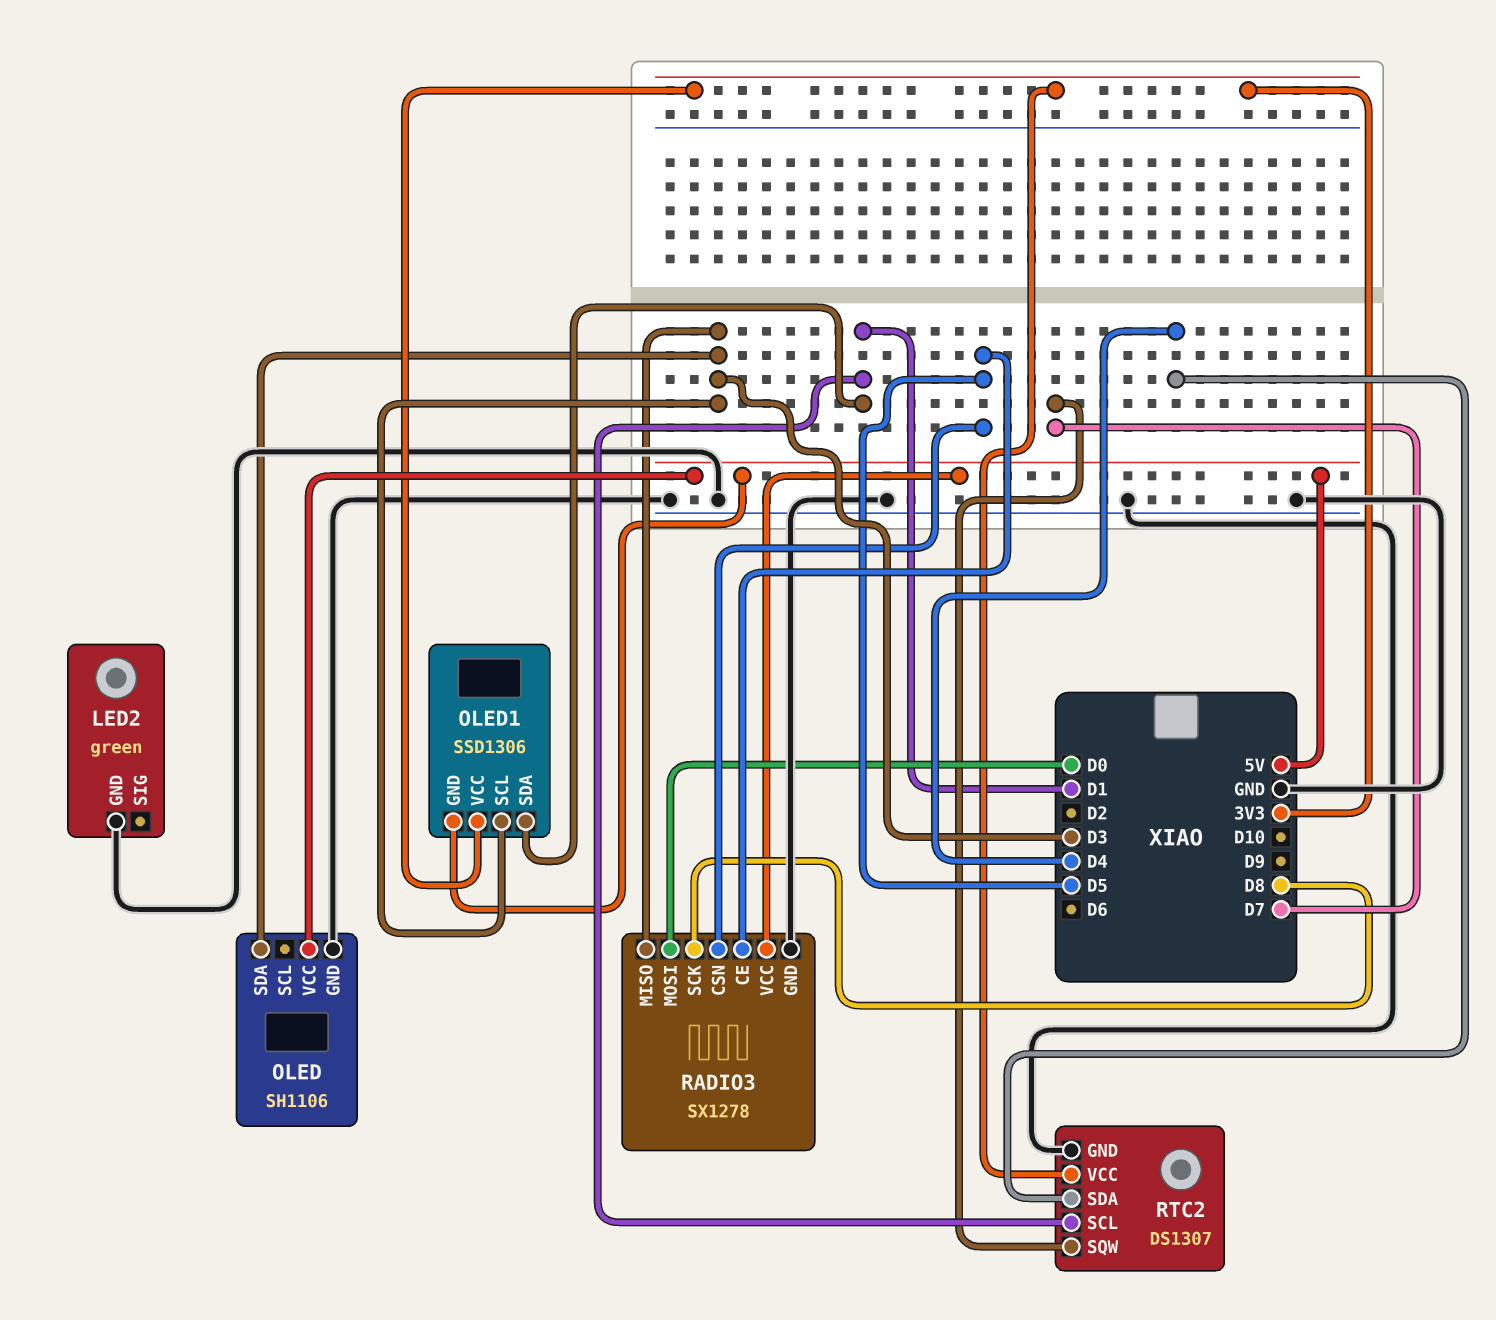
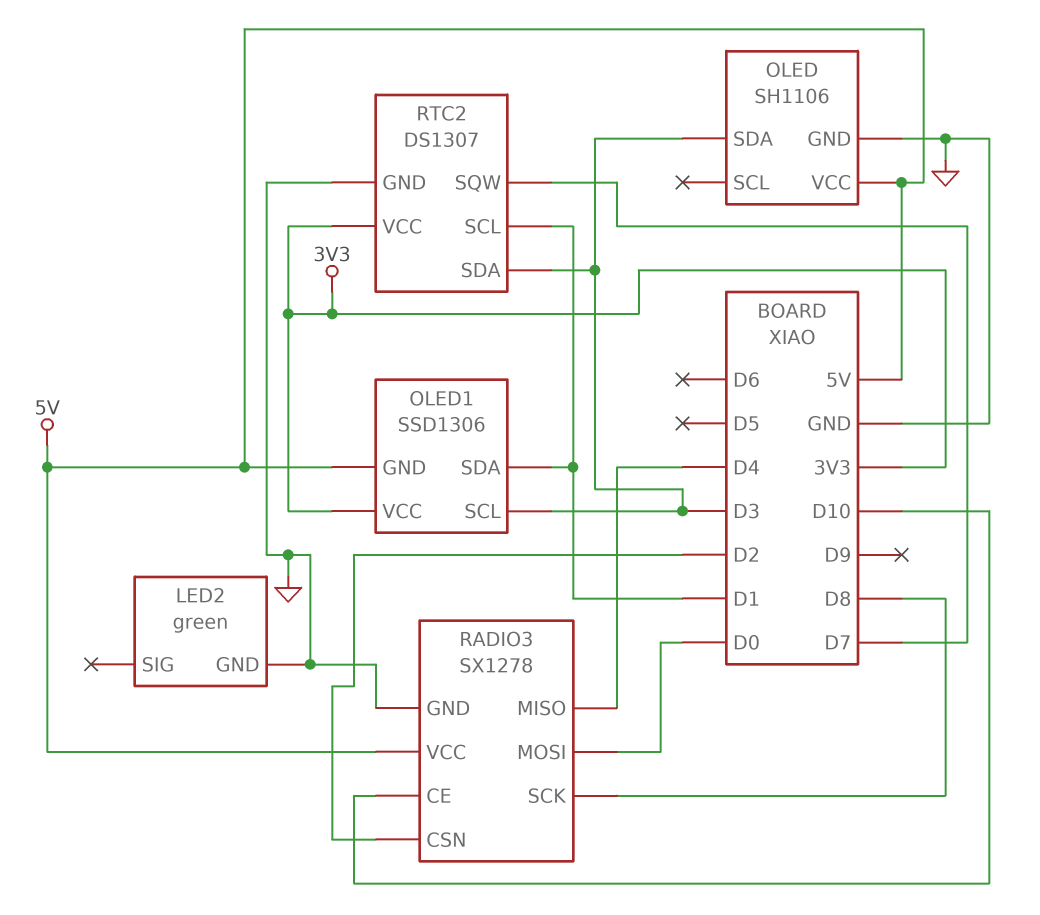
RADIO3 pin CE: D5 -> D10
RADIO3 pin CSN: D5 -> D2
RADIO3 pin MISO: D3 -> D4
RTC2 pin SDA: D4 -> D3

